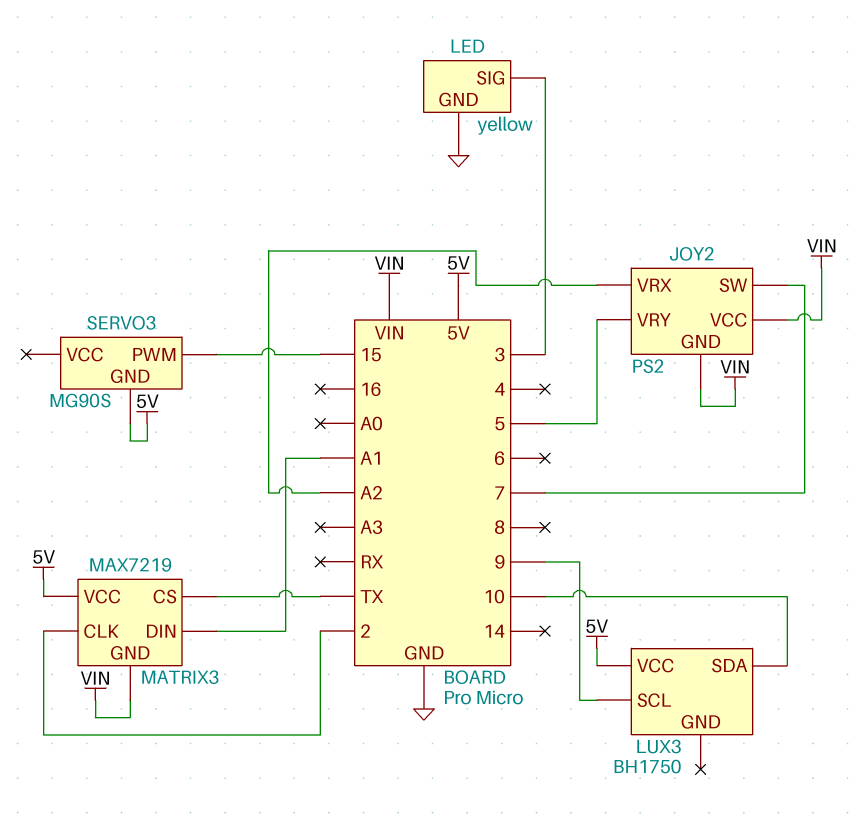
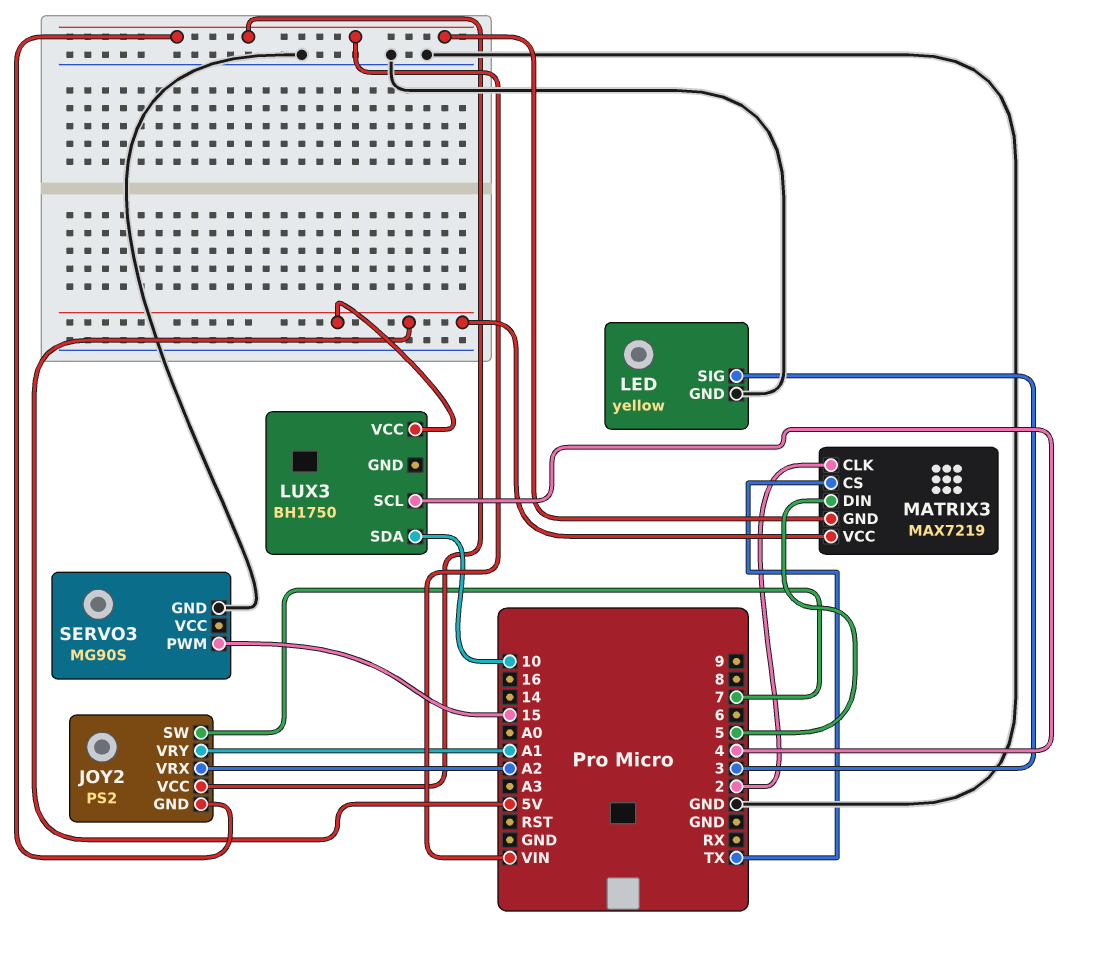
JOY2 pin VRY: 5 -> A1
LUX3 pin SCL: 9 -> 4
MATRIX3 pin DIN: A1 -> 5
SERVO3 pin GND: 5V -> GND

